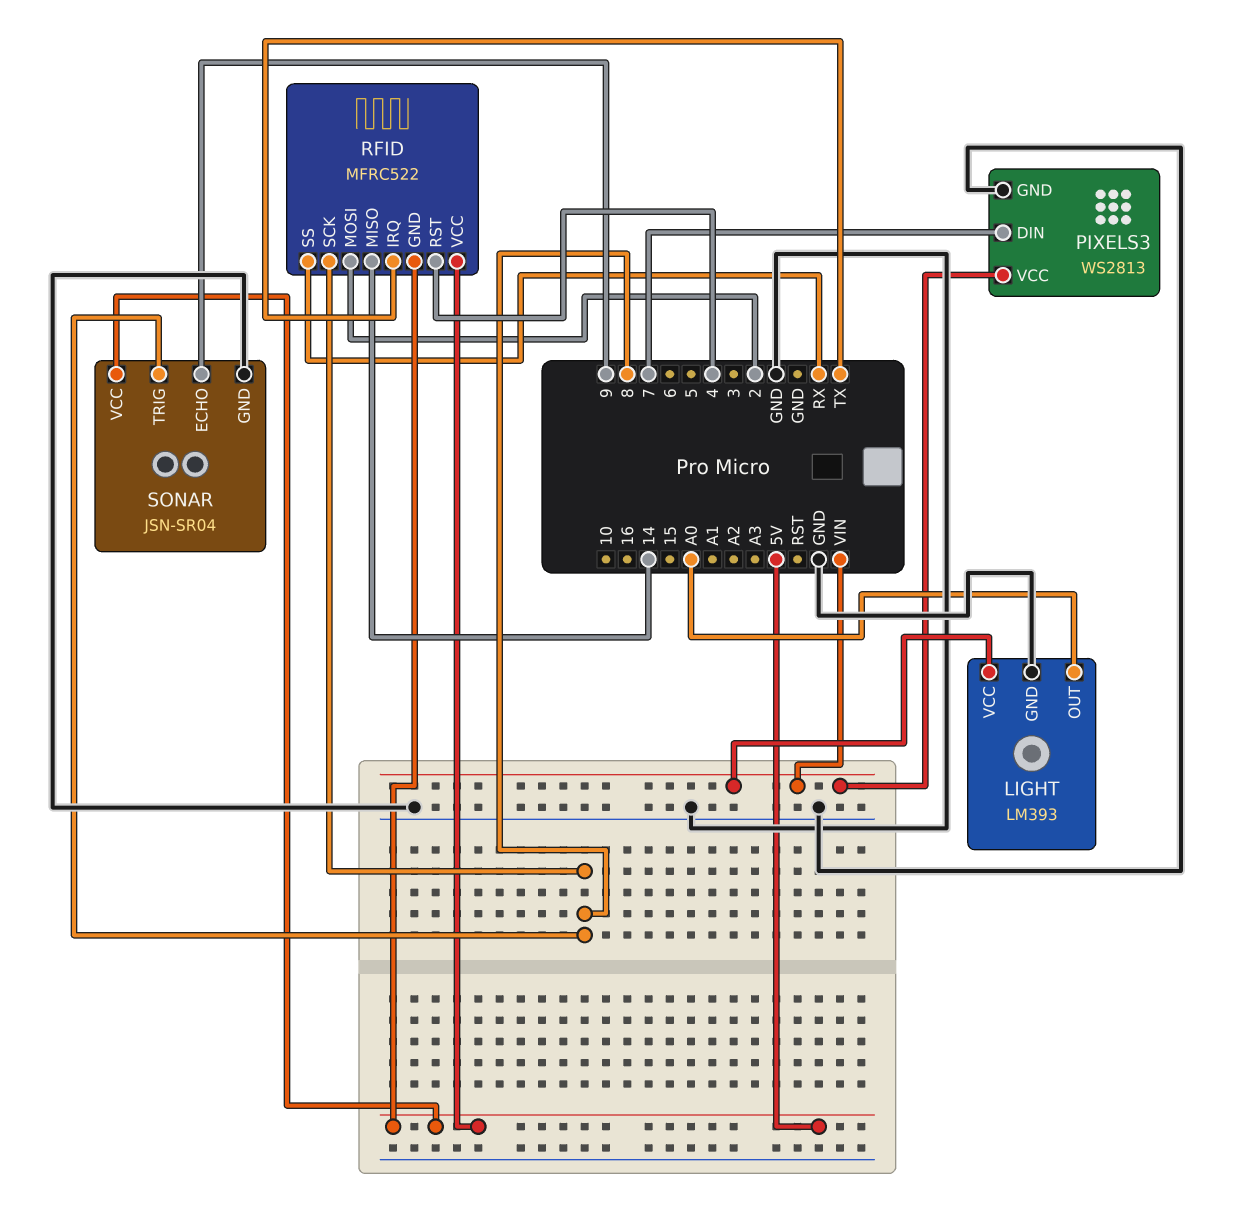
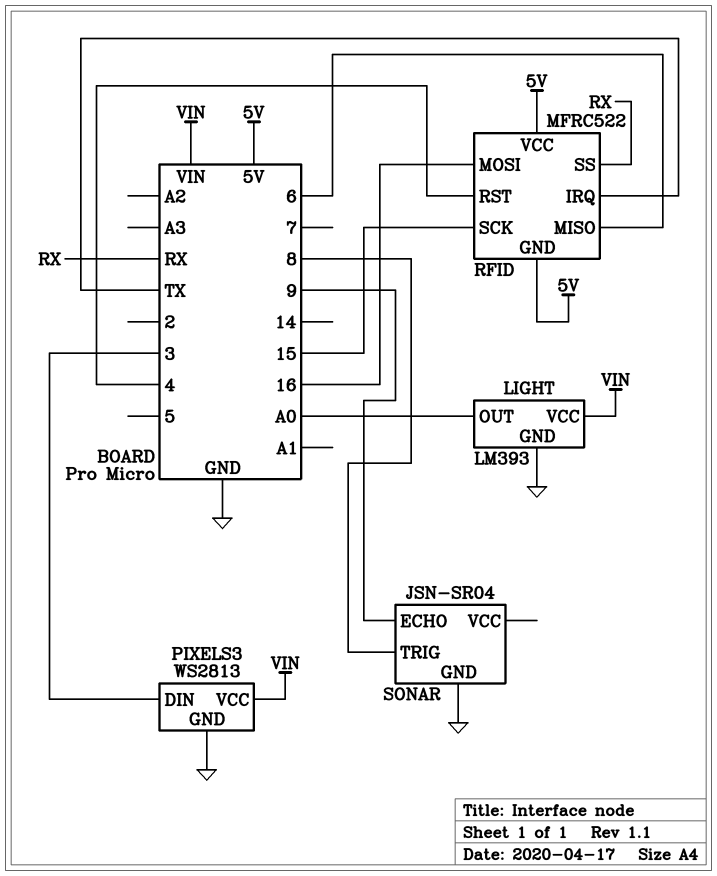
PIXELS3 pin DIN: 7 -> 3
RFID pin MISO: 14 -> 6
RFID pin MOSI: 2 -> 16
RFID pin SCK: 8 -> 15
SONAR pin VCC: 5V -> none

